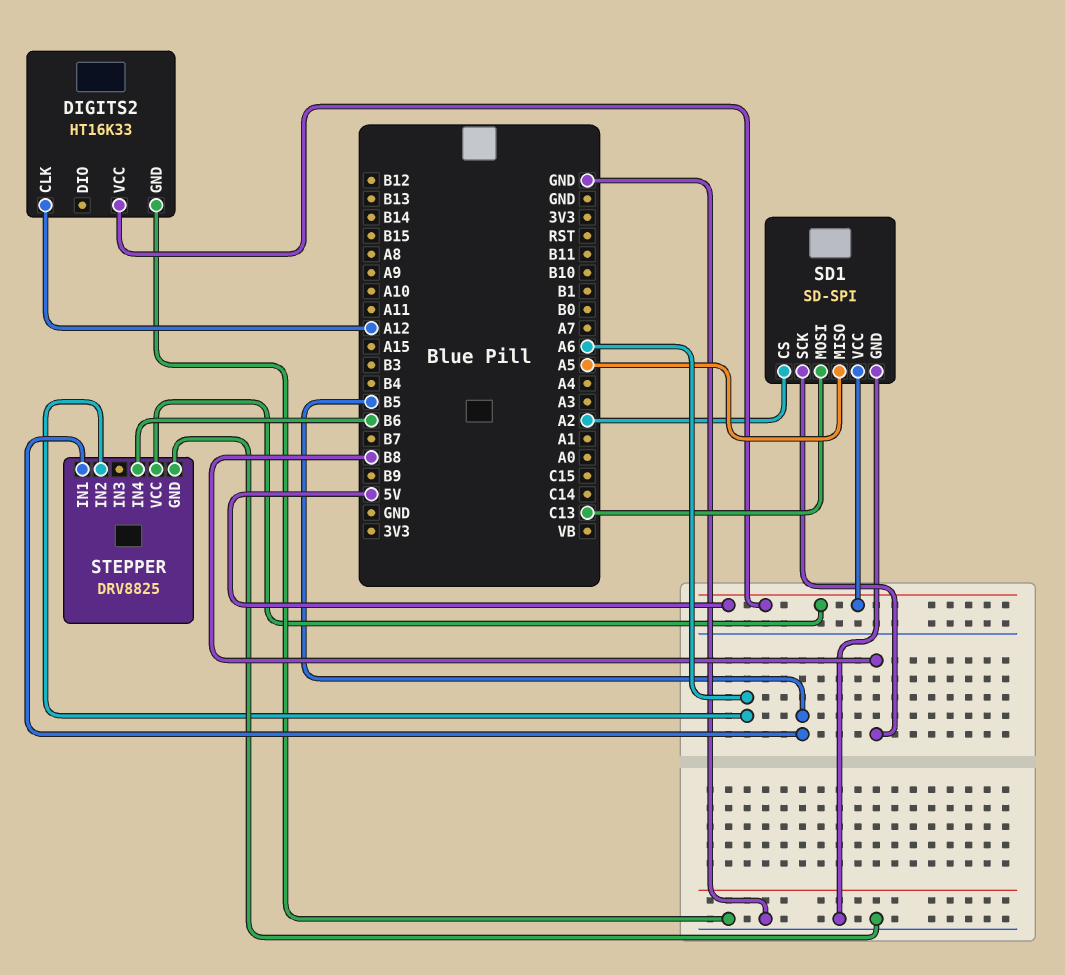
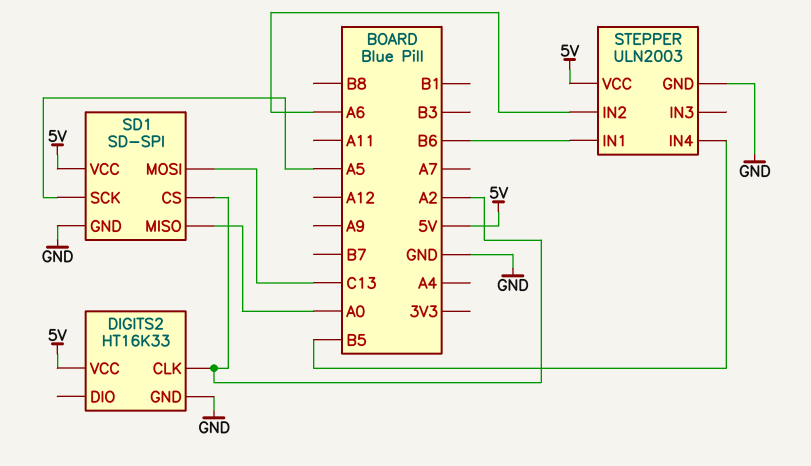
DIGITS2 pin CLK: A12 -> A2
SD1 pin MISO: A5 -> A0
SD1 pin SCK: B8 -> A5
STEPPER: DRV8825 -> ULN2003
STEPPER pin IN1: B5 -> B6
STEPPER pin IN4: B6 -> B5

